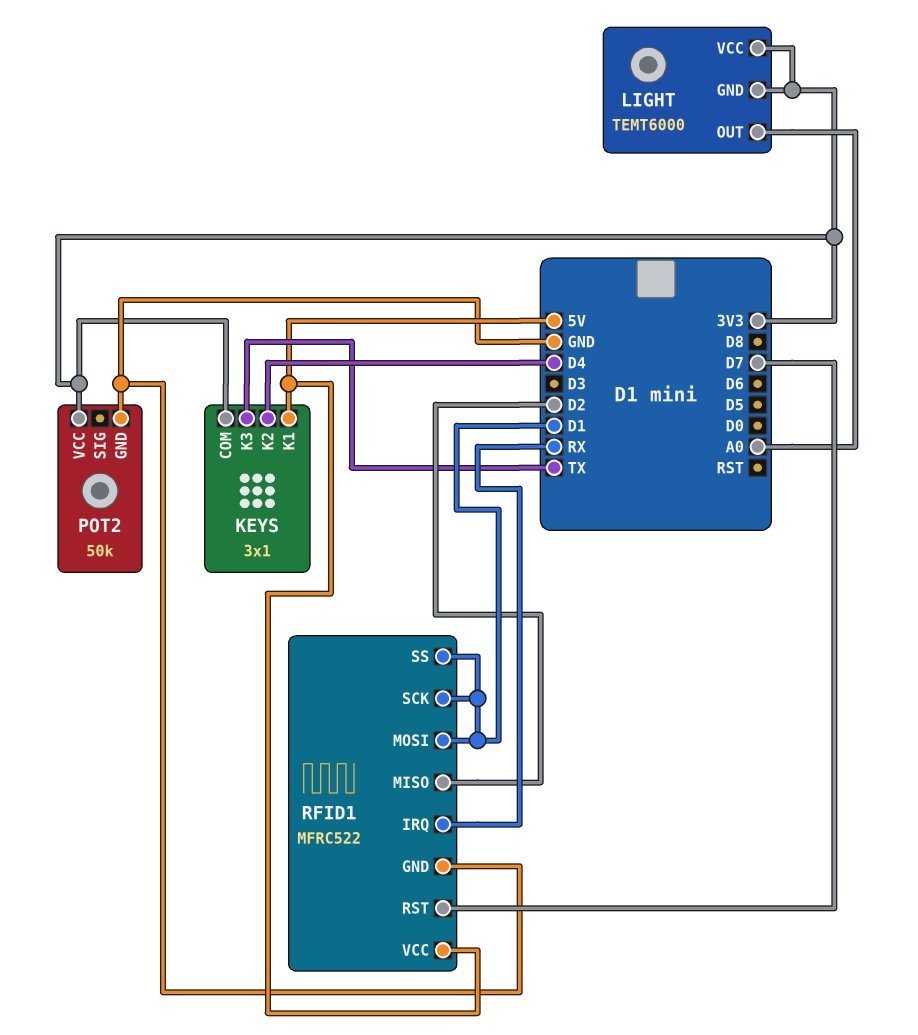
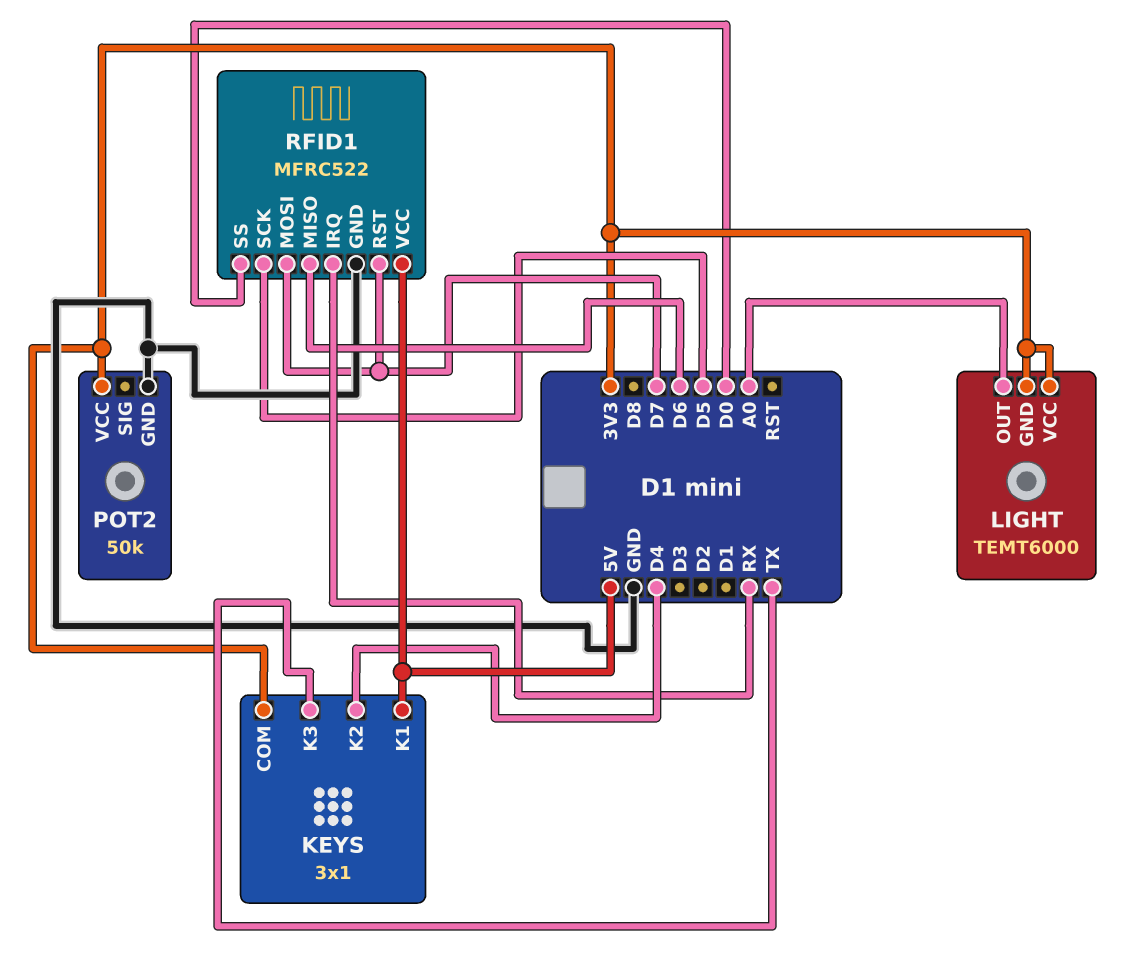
RFID1 pin MISO: D2 -> D6
RFID1 pin MOSI: D1 -> D7
RFID1 pin SCK: D1 -> D5
RFID1 pin SS: D1 -> D0

